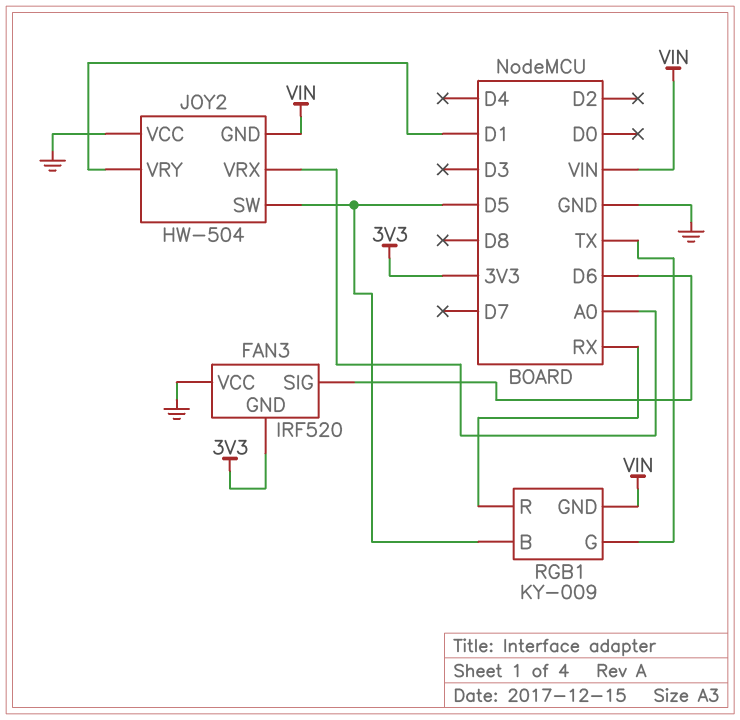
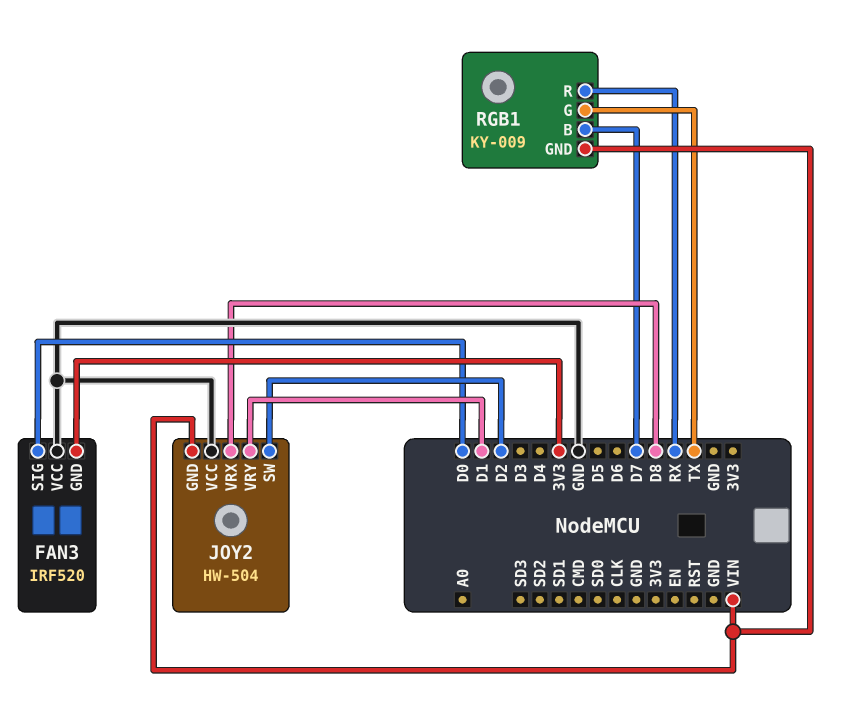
FAN3 pin SIG: D6 -> D0
JOY2 pin SW: D5 -> D2
JOY2 pin VRX: A0 -> D8
RGB1 pin B: D5 -> D7

